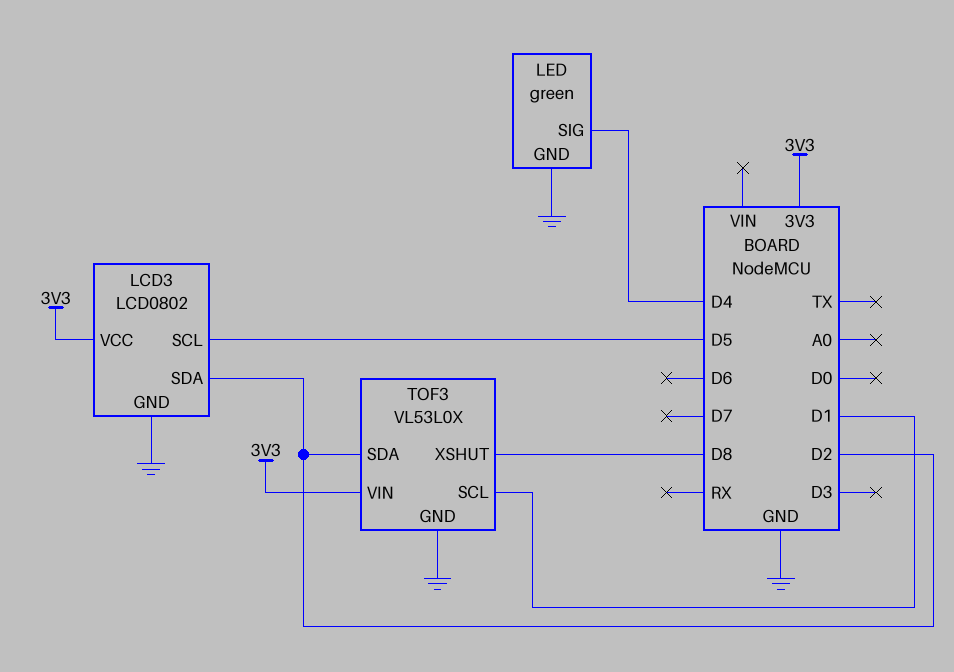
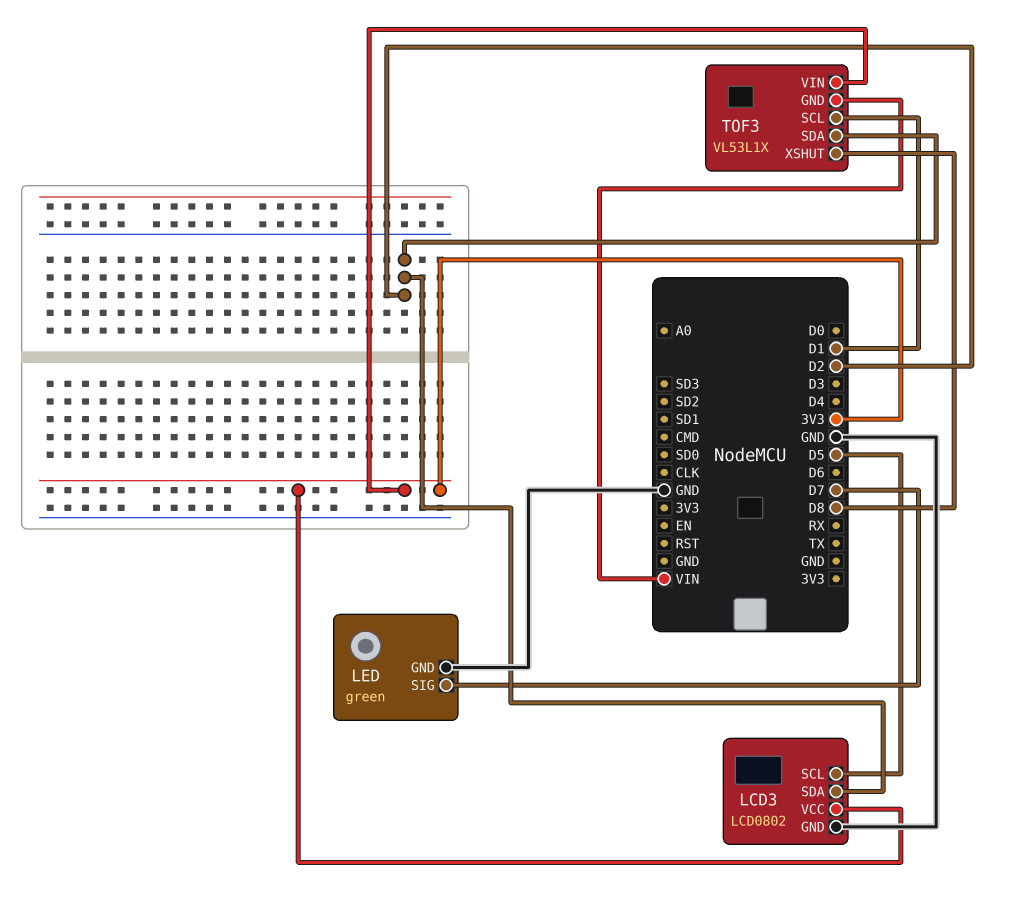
LED pin SIG: D4 -> D7
TOF3: VL53L0X -> VL53L1X
TOF3 pin GND: GND -> VIN

